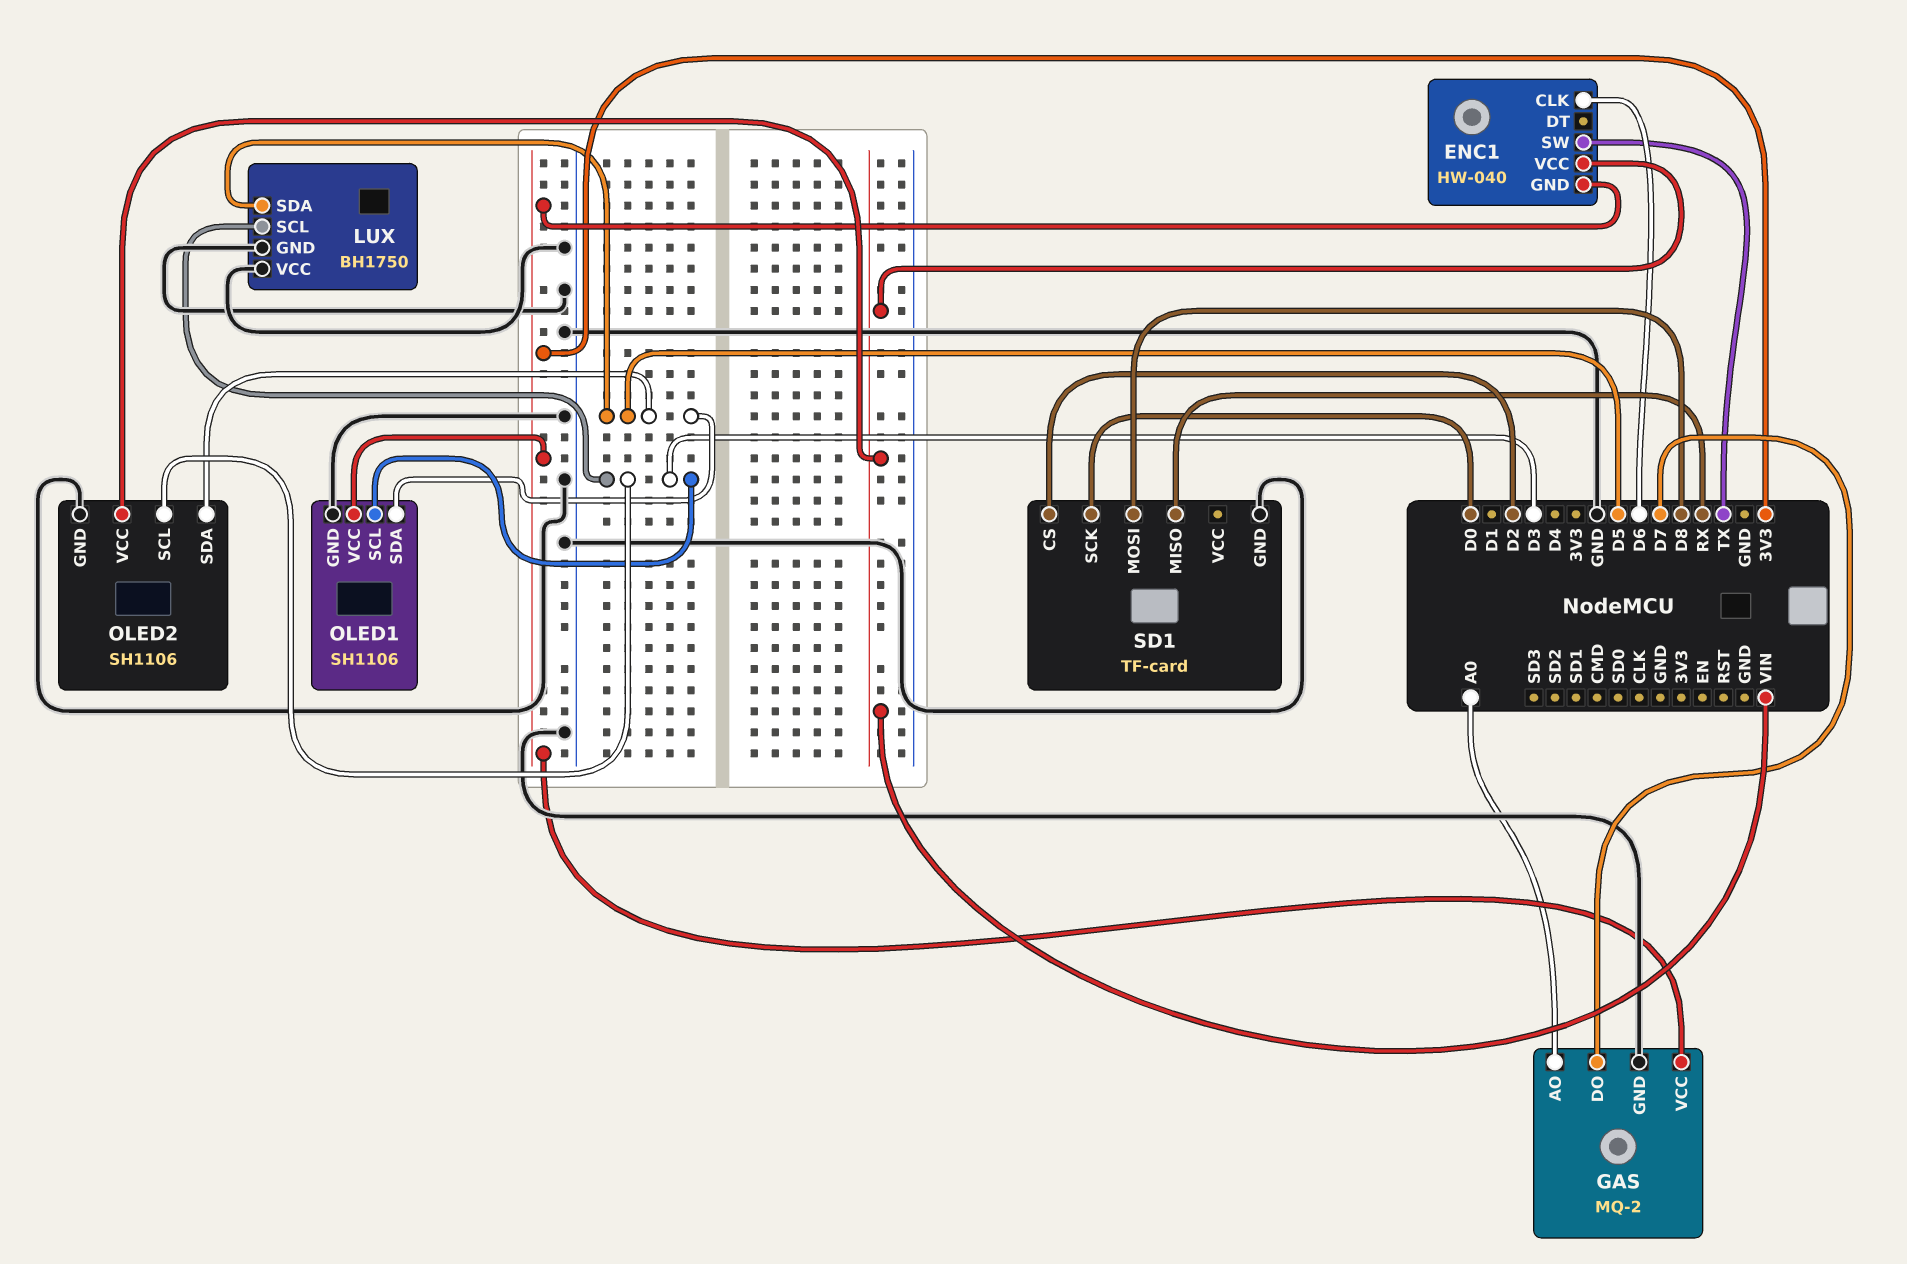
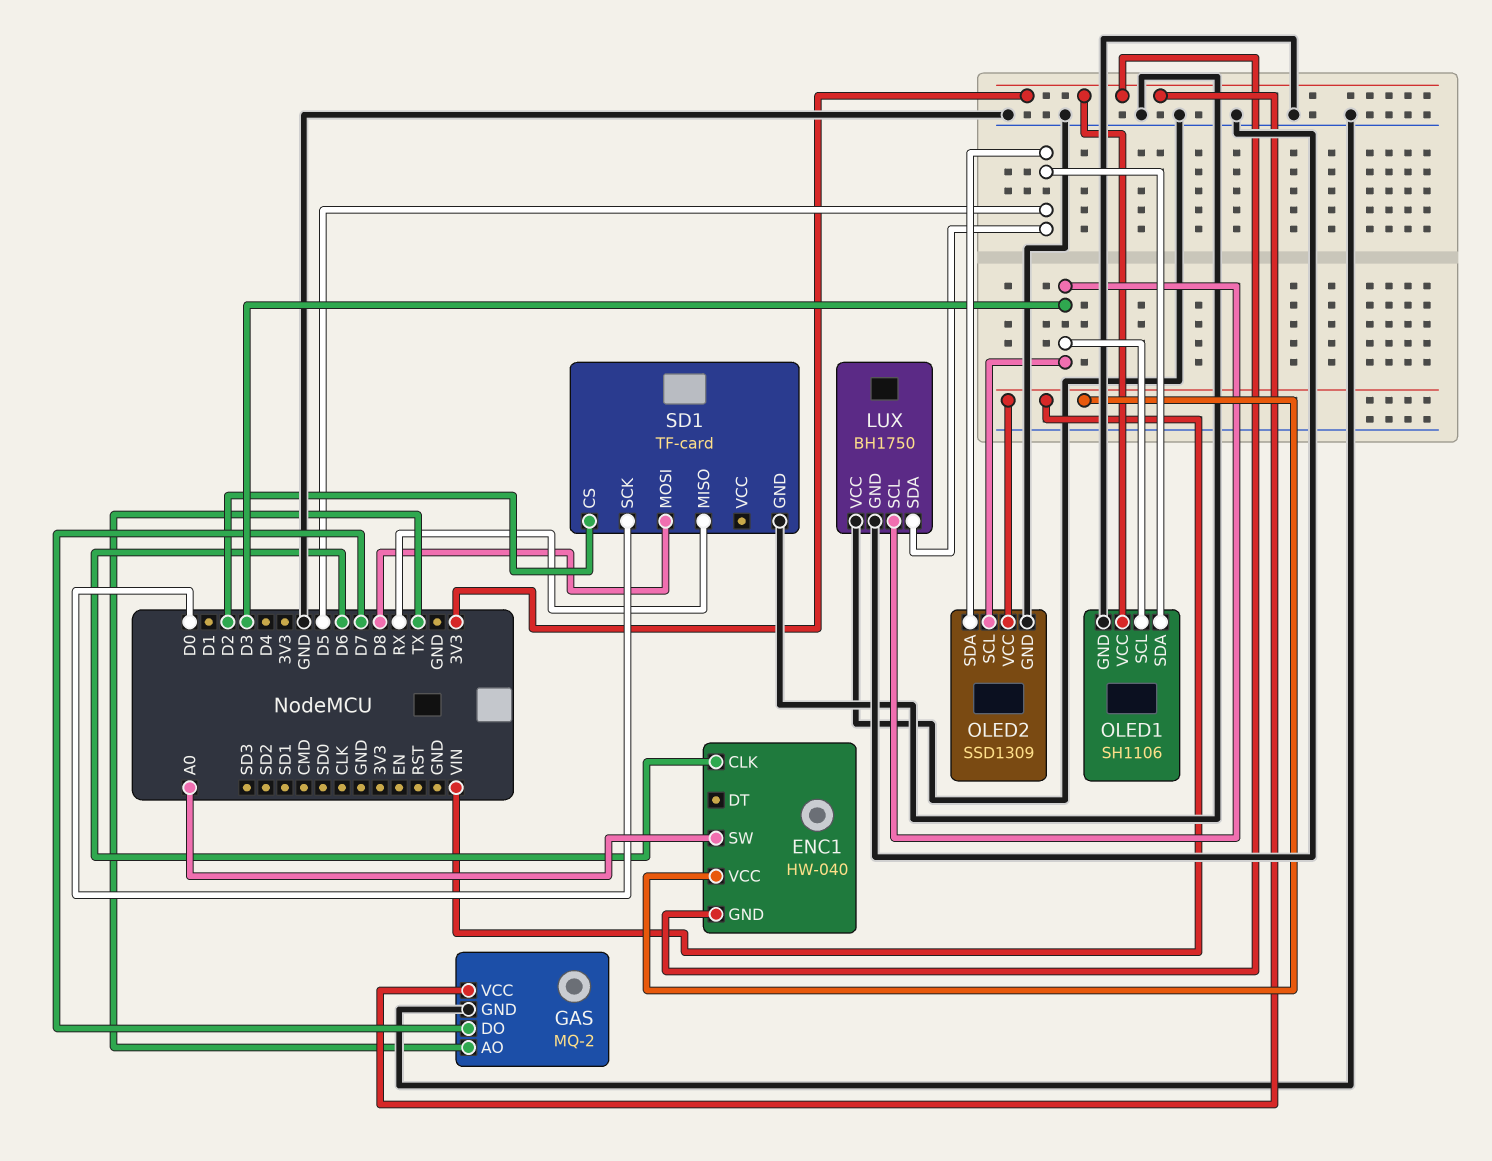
ENC1 pin SW: TX -> A0
GAS pin AO: A0 -> TX
OLED2: SH1106 -> SSD1309

